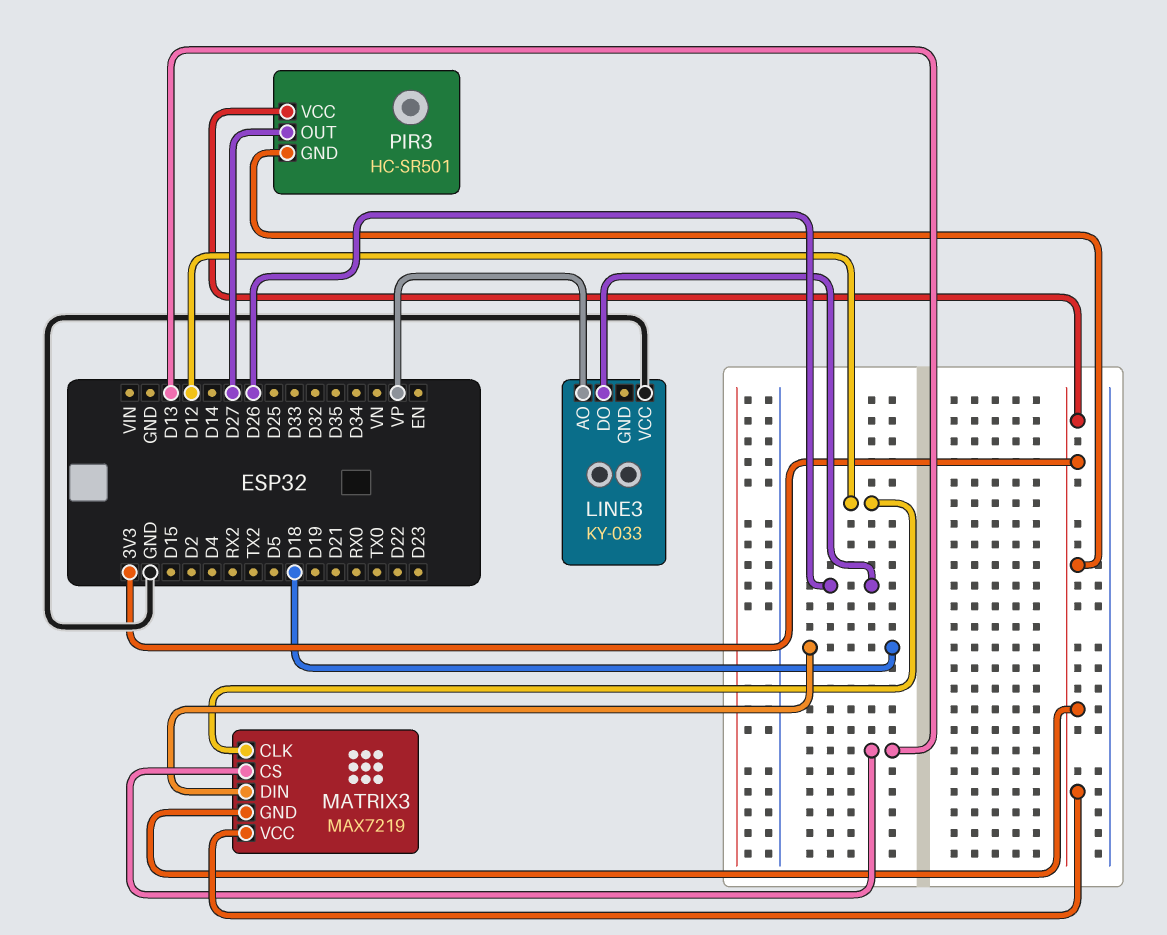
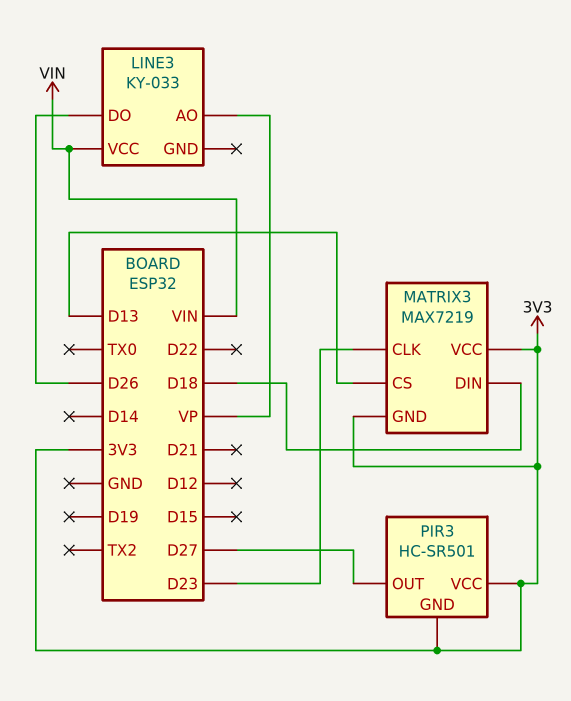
LINE3 pin VCC: GND -> VIN
MATRIX3 pin CLK: D12 -> D23

